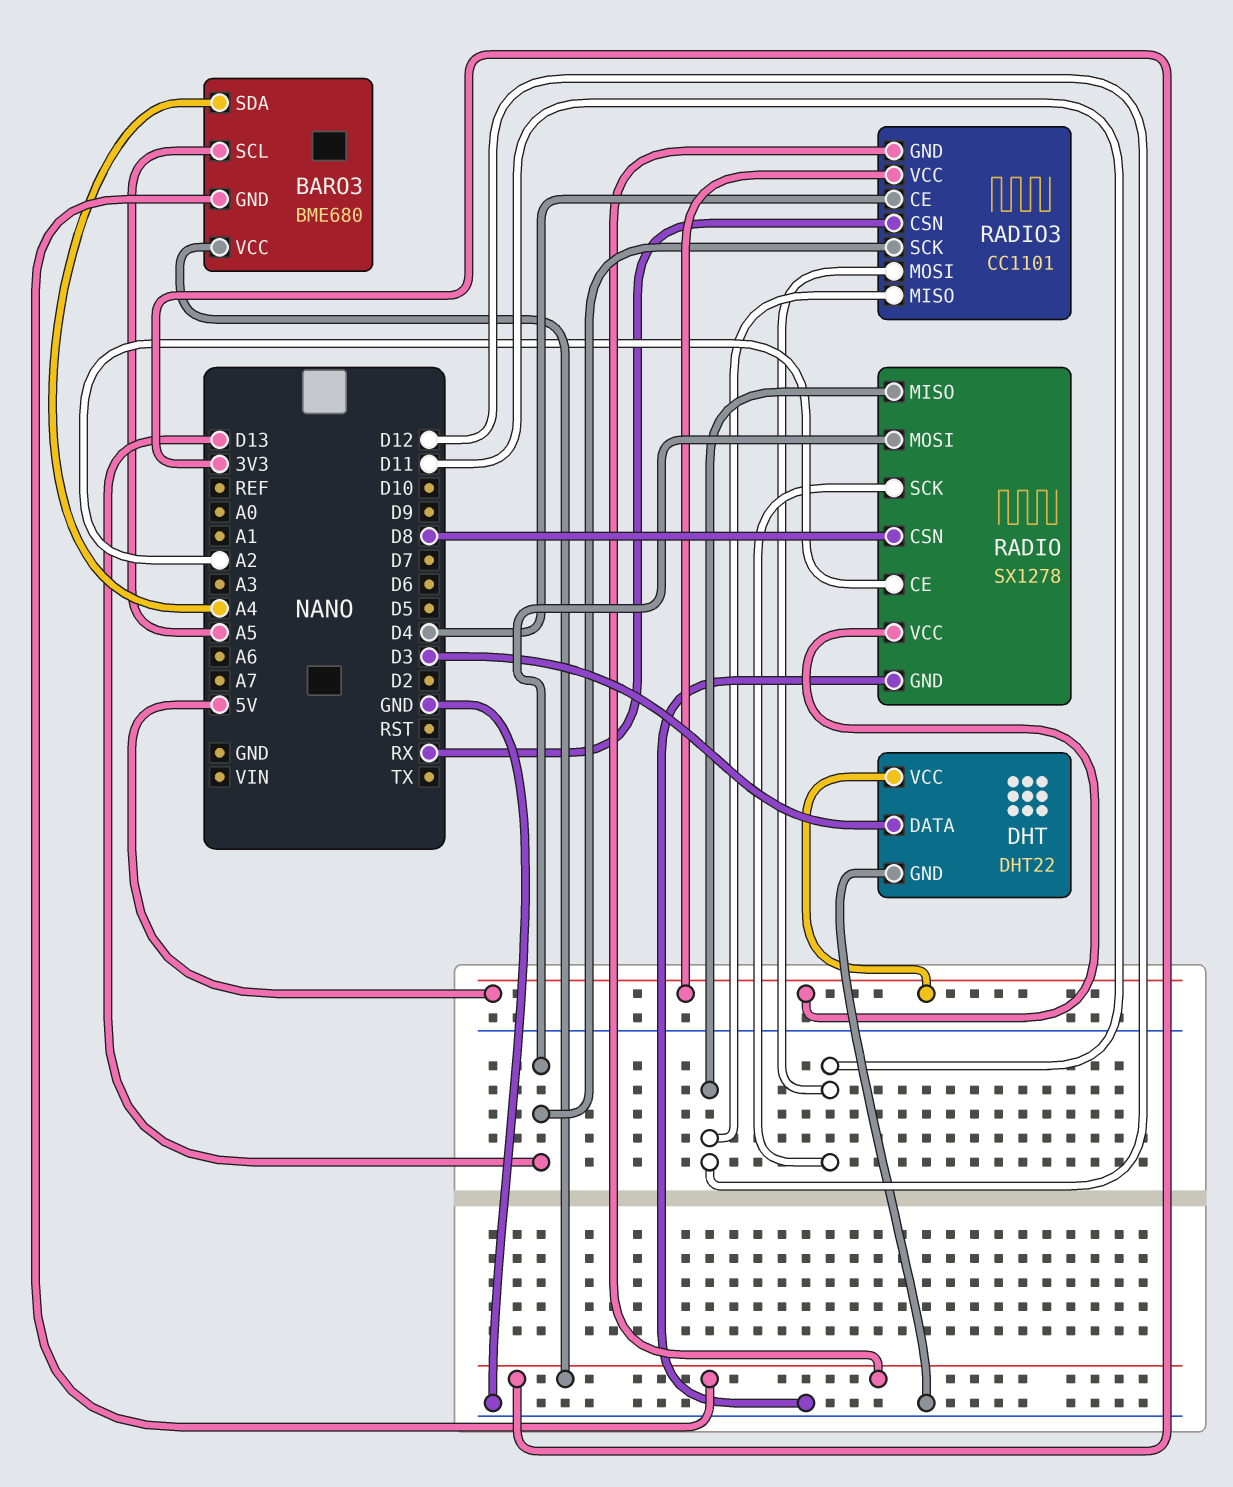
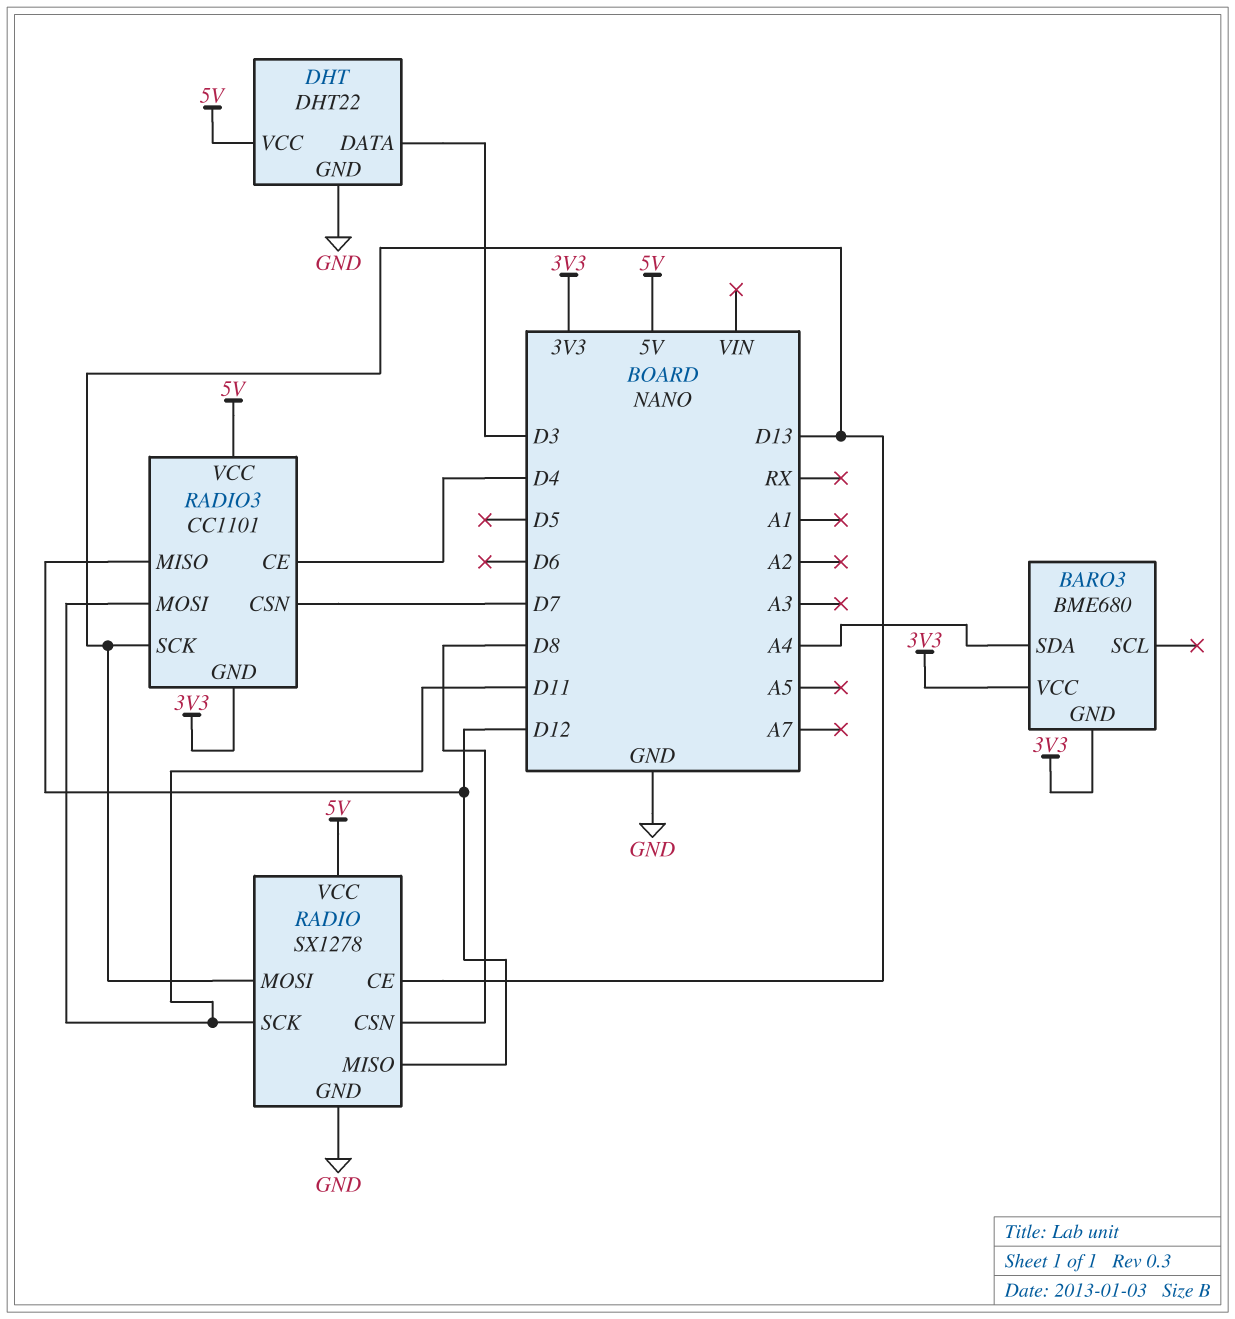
BARO3 pin SCL: A5 -> none
RADIO pin CE: A2 -> D13
RADIO3 pin CSN: RX -> D7

